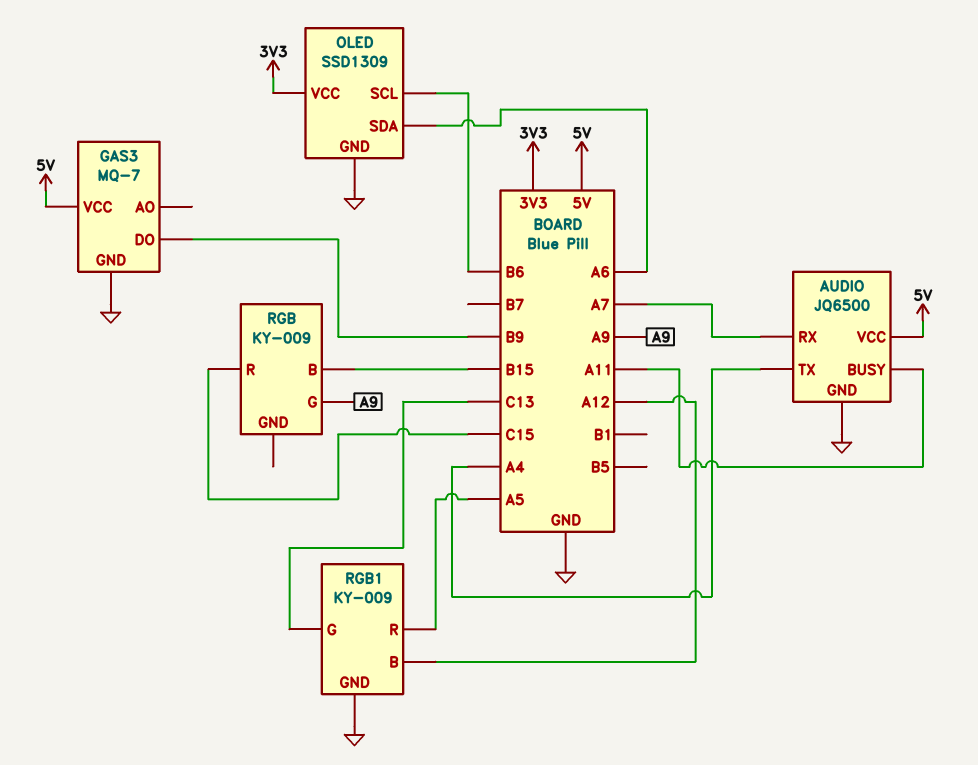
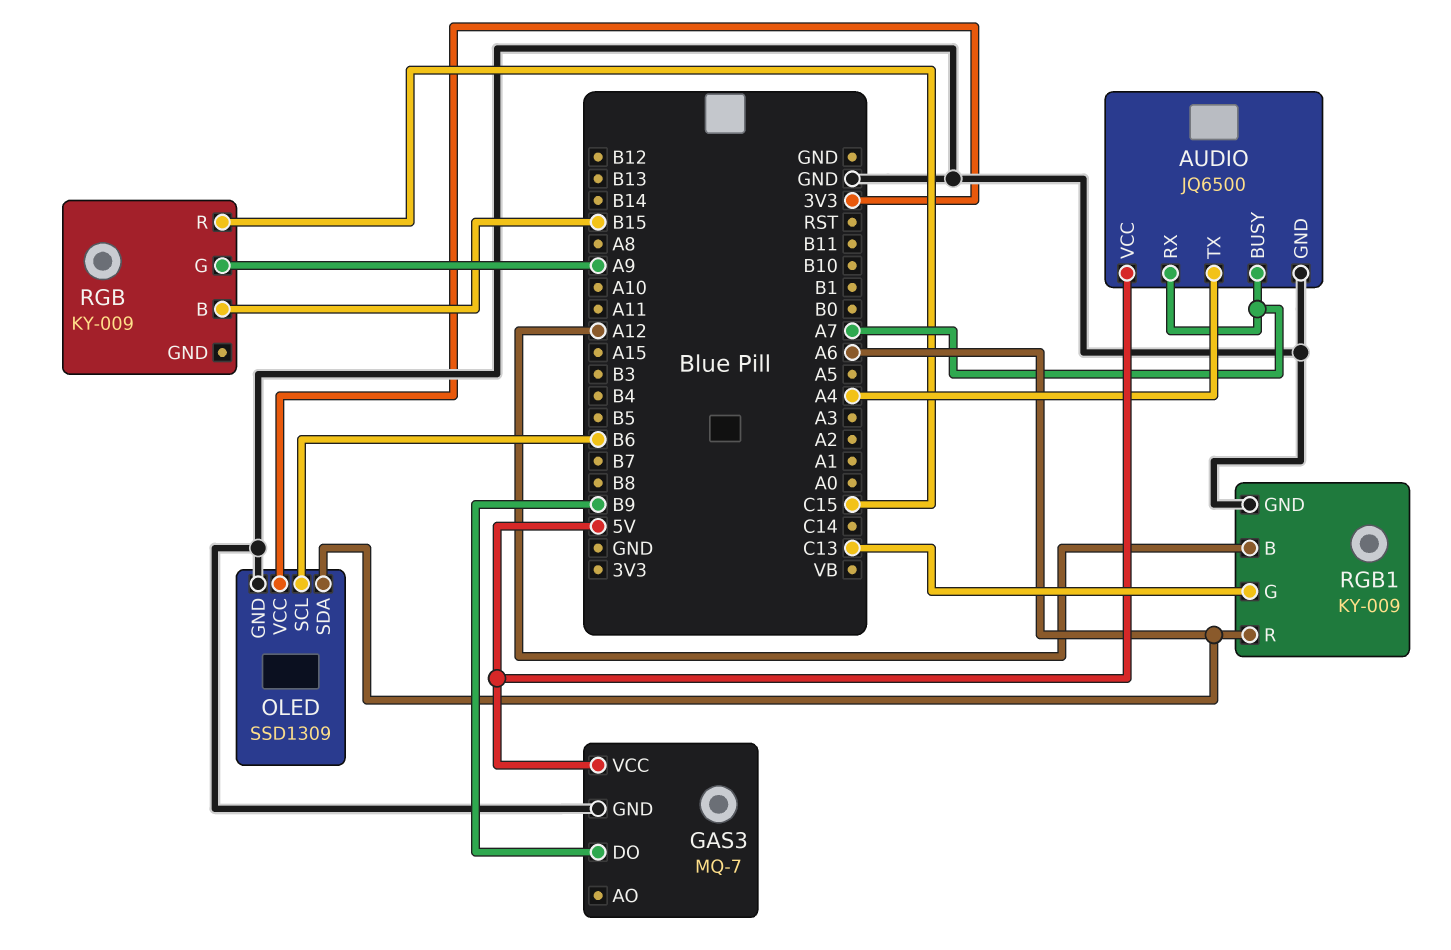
AUDIO pin BUSY: A11 -> A7
RGB1 pin R: A5 -> A6

